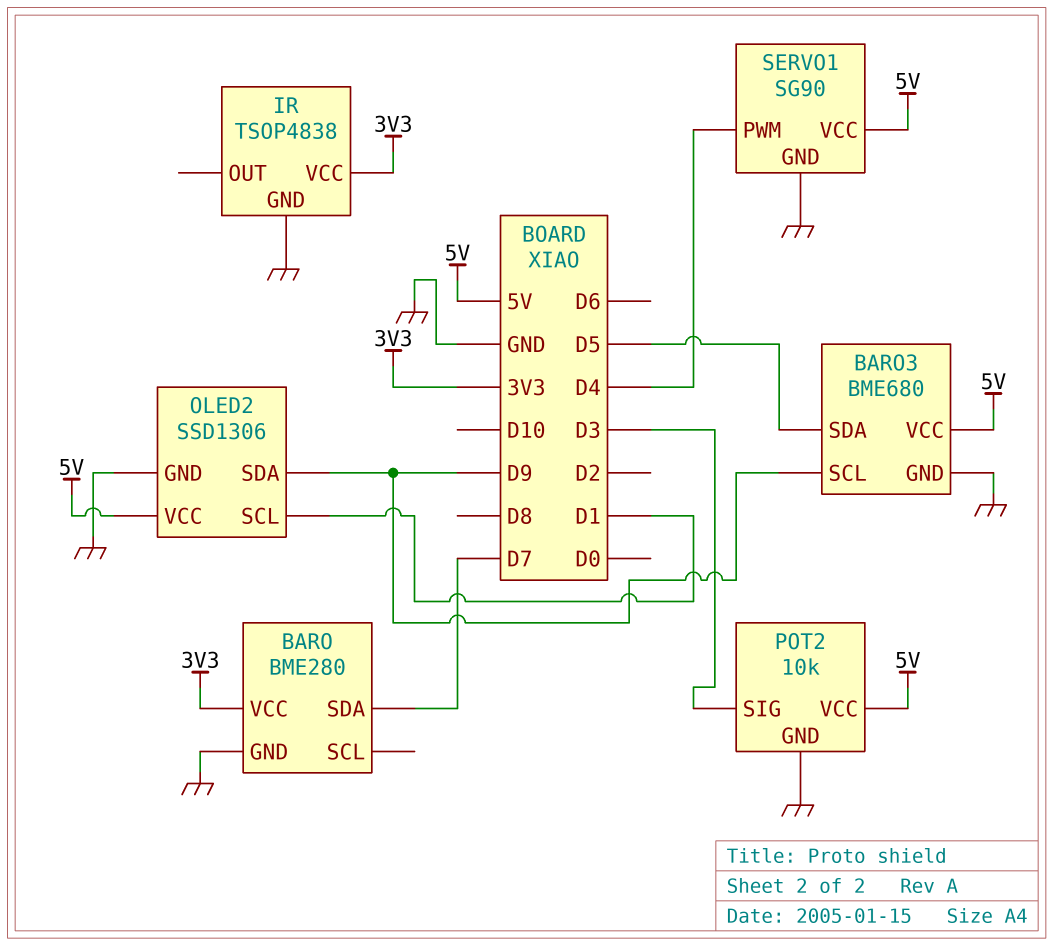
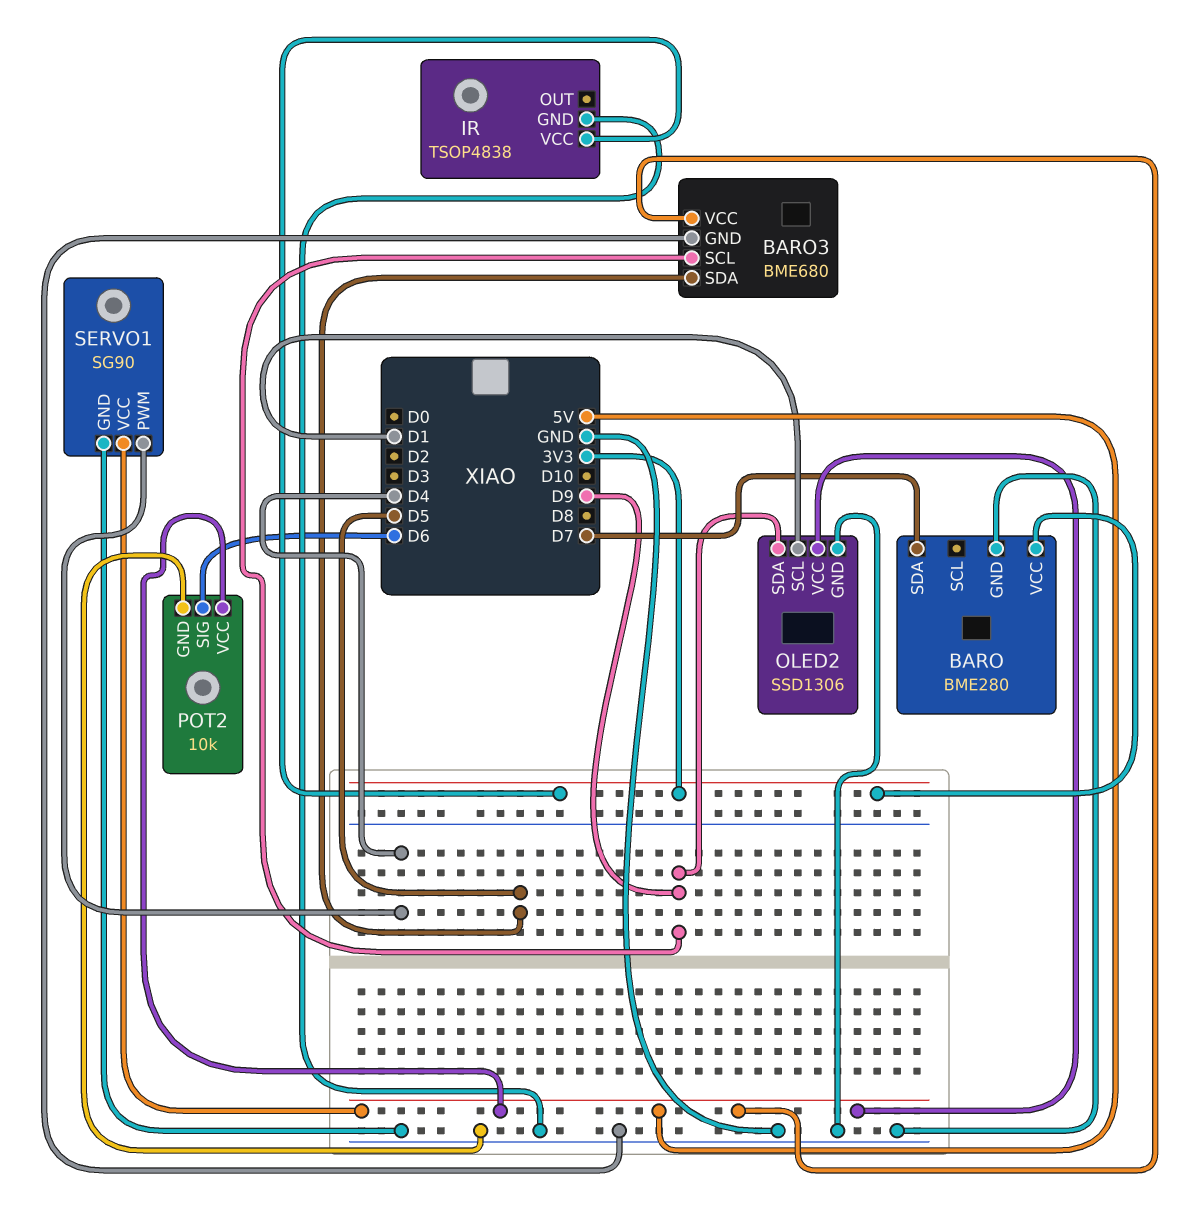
POT2 pin SIG: D3 -> D6

